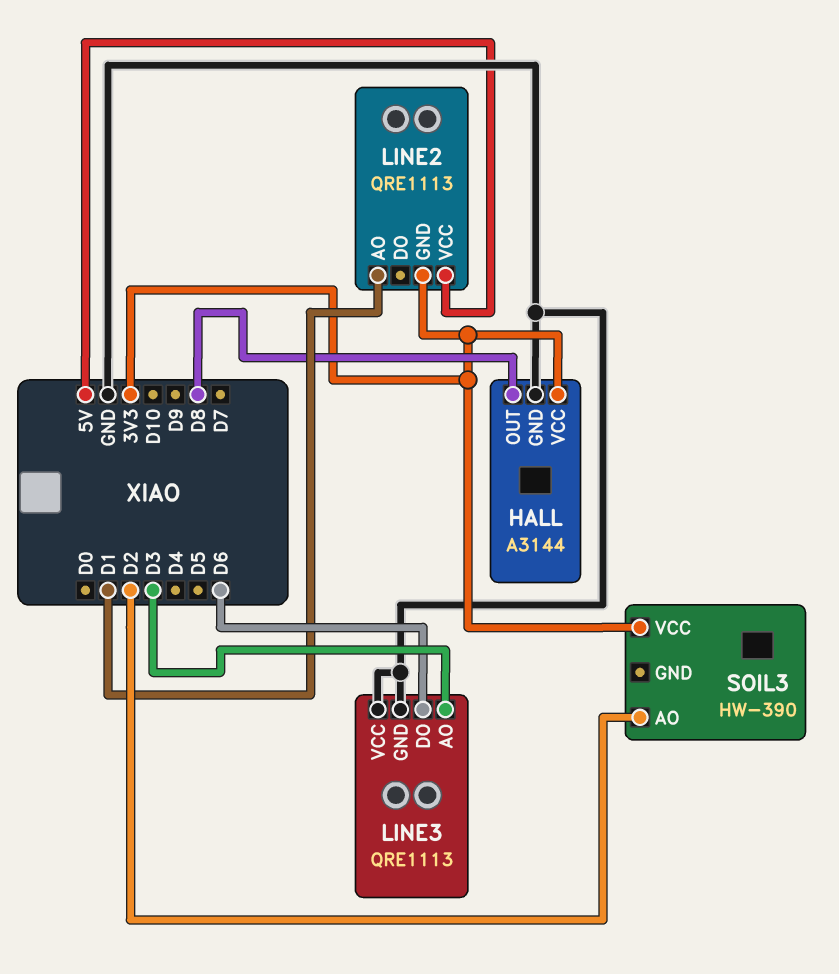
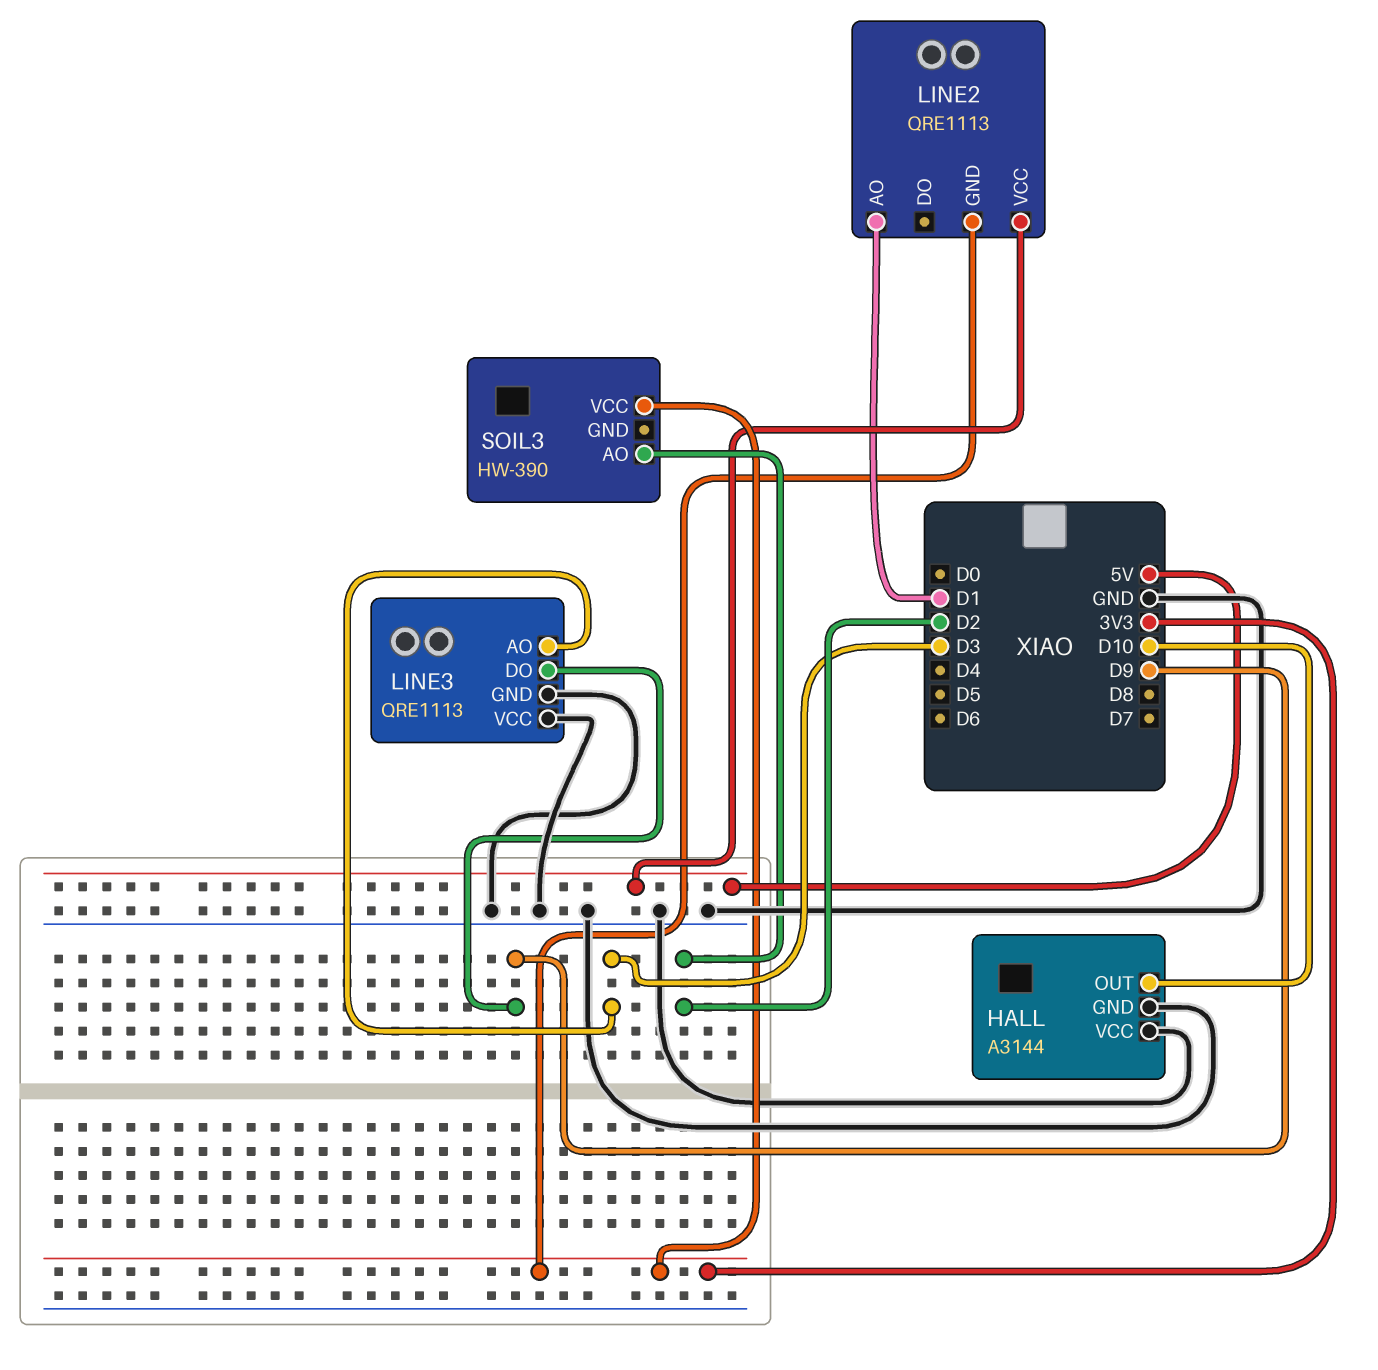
HALL pin OUT: D8 -> D10
HALL pin VCC: 3V3 -> GND
LINE3 pin DO: D6 -> D9

